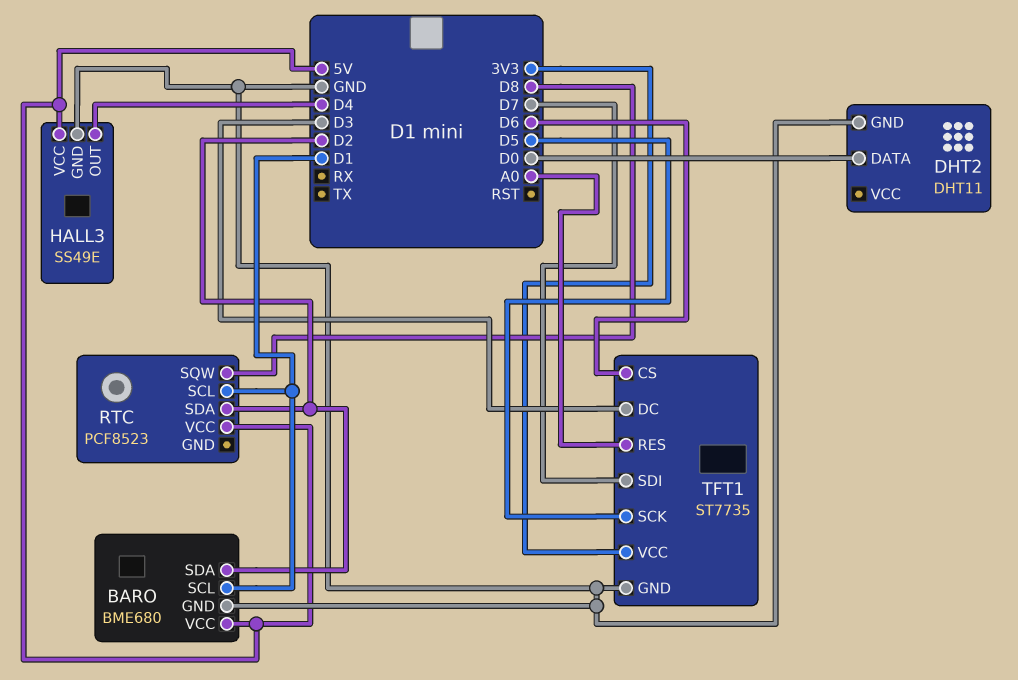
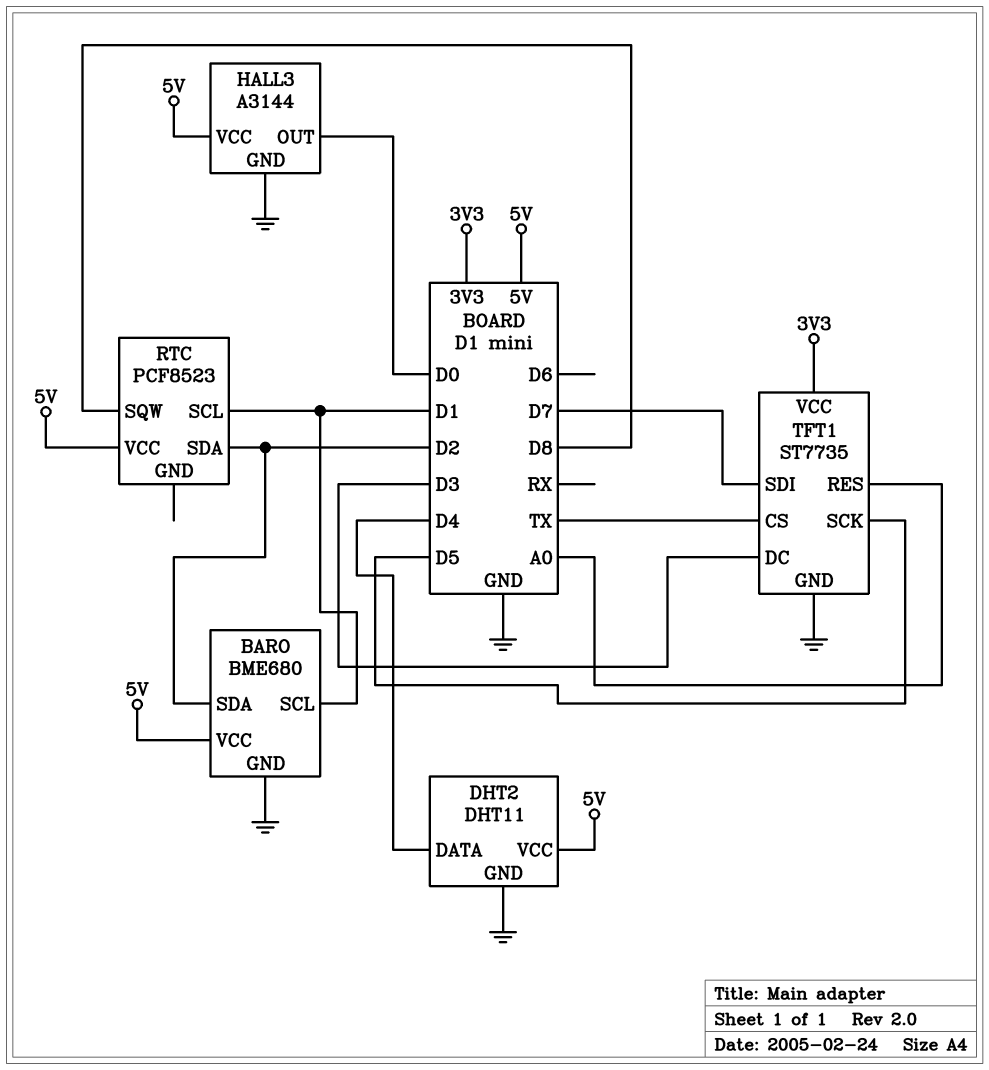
DHT2 pin DATA: D0 -> D4
DHT2 pin VCC: none -> 5V
HALL3: SS49E -> A3144
HALL3 pin OUT: D4 -> D0
TFT1 pin CS: D6 -> TX

